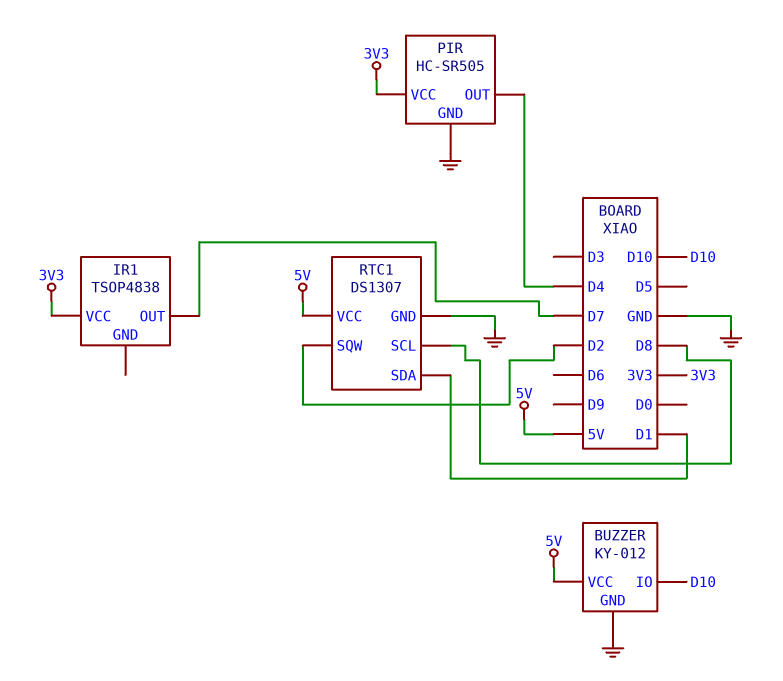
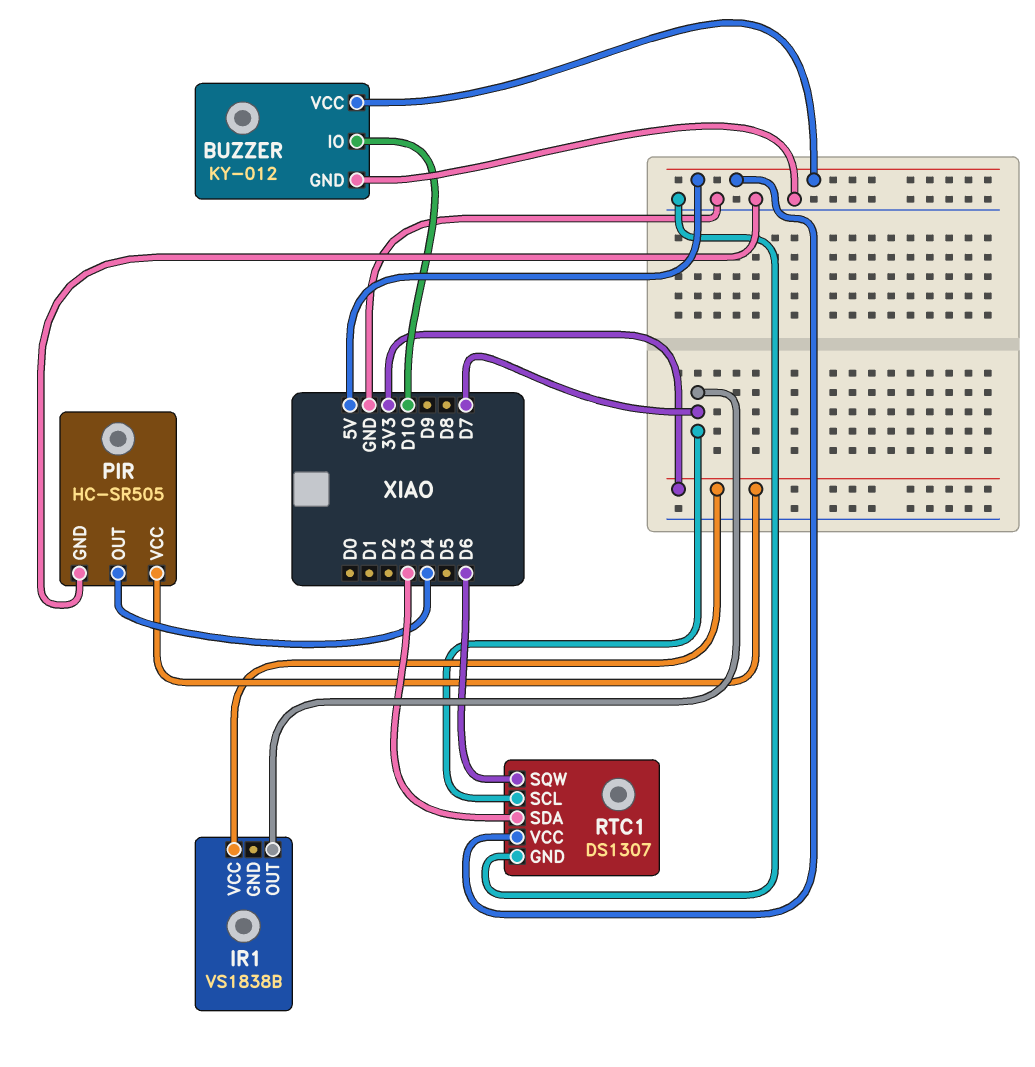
IR1: TSOP4838 -> VS1838B
RTC1 pin SCL: D8 -> D7
RTC1 pin SDA: D1 -> D3
RTC1 pin SQW: D2 -> D6

